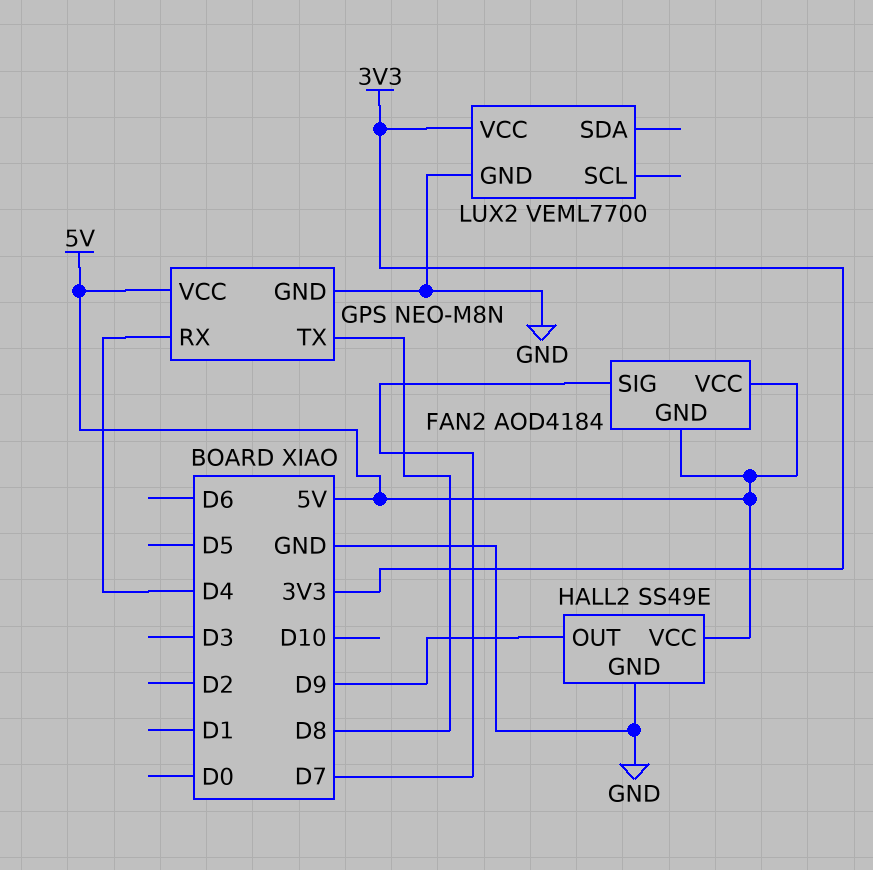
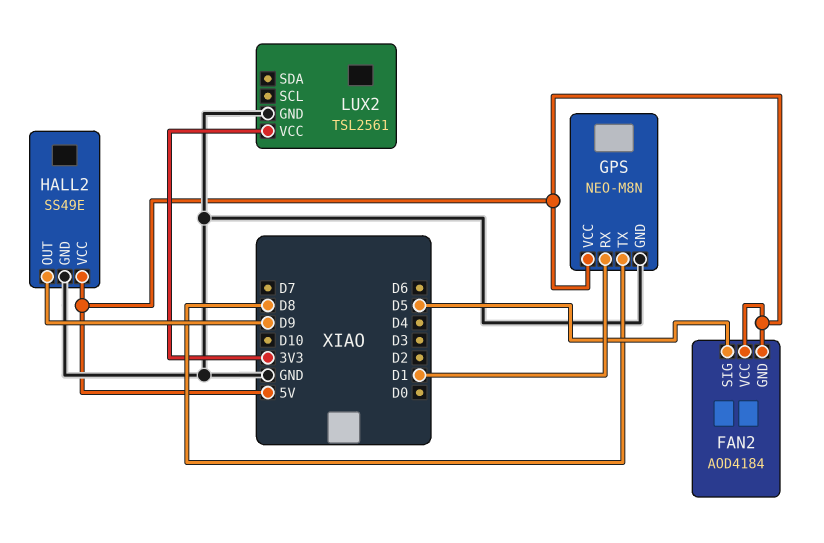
FAN2 pin SIG: D7 -> D5
GPS pin RX: D4 -> D1
LUX2: VEML7700 -> TSL2561

